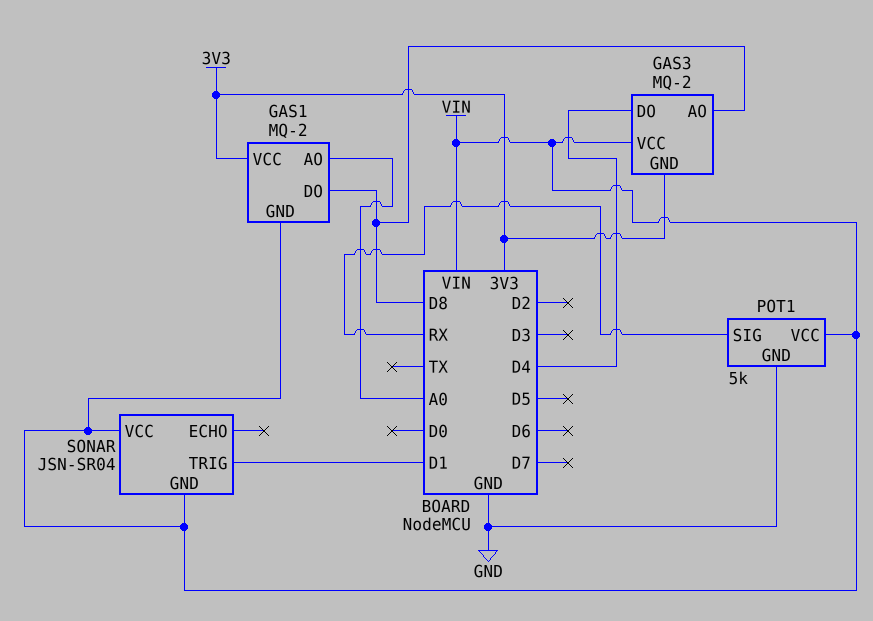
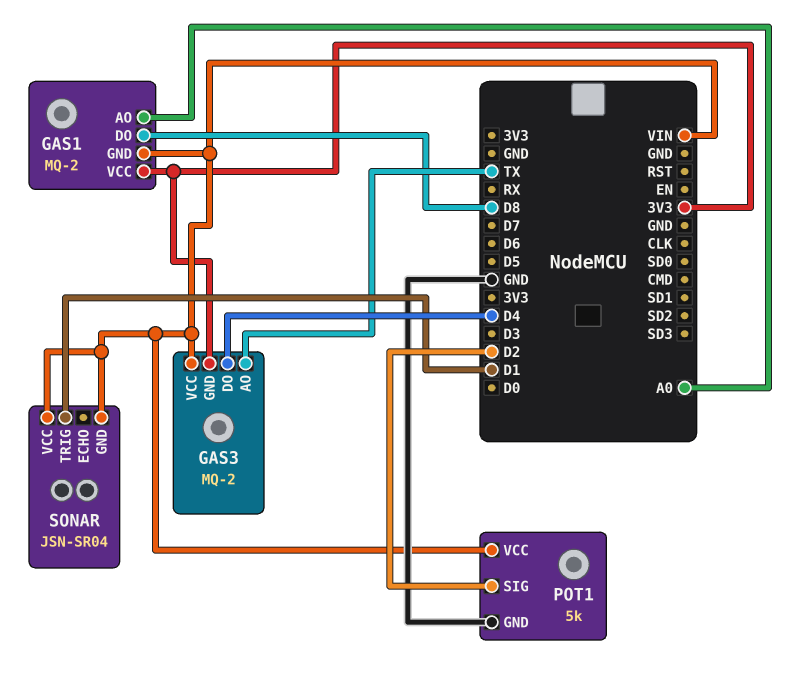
GAS3 pin AO: D8 -> TX
POT1 pin SIG: RX -> D2

